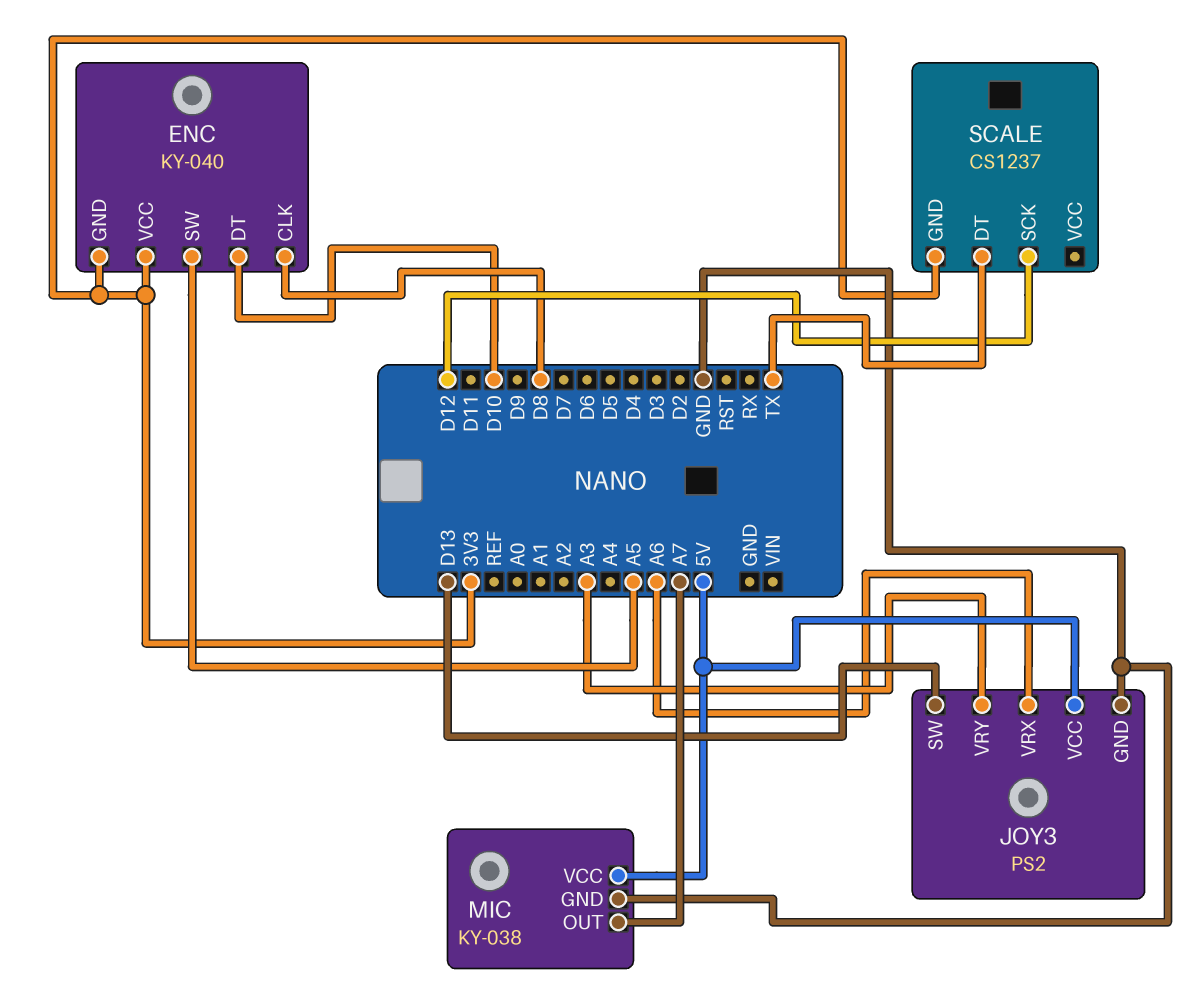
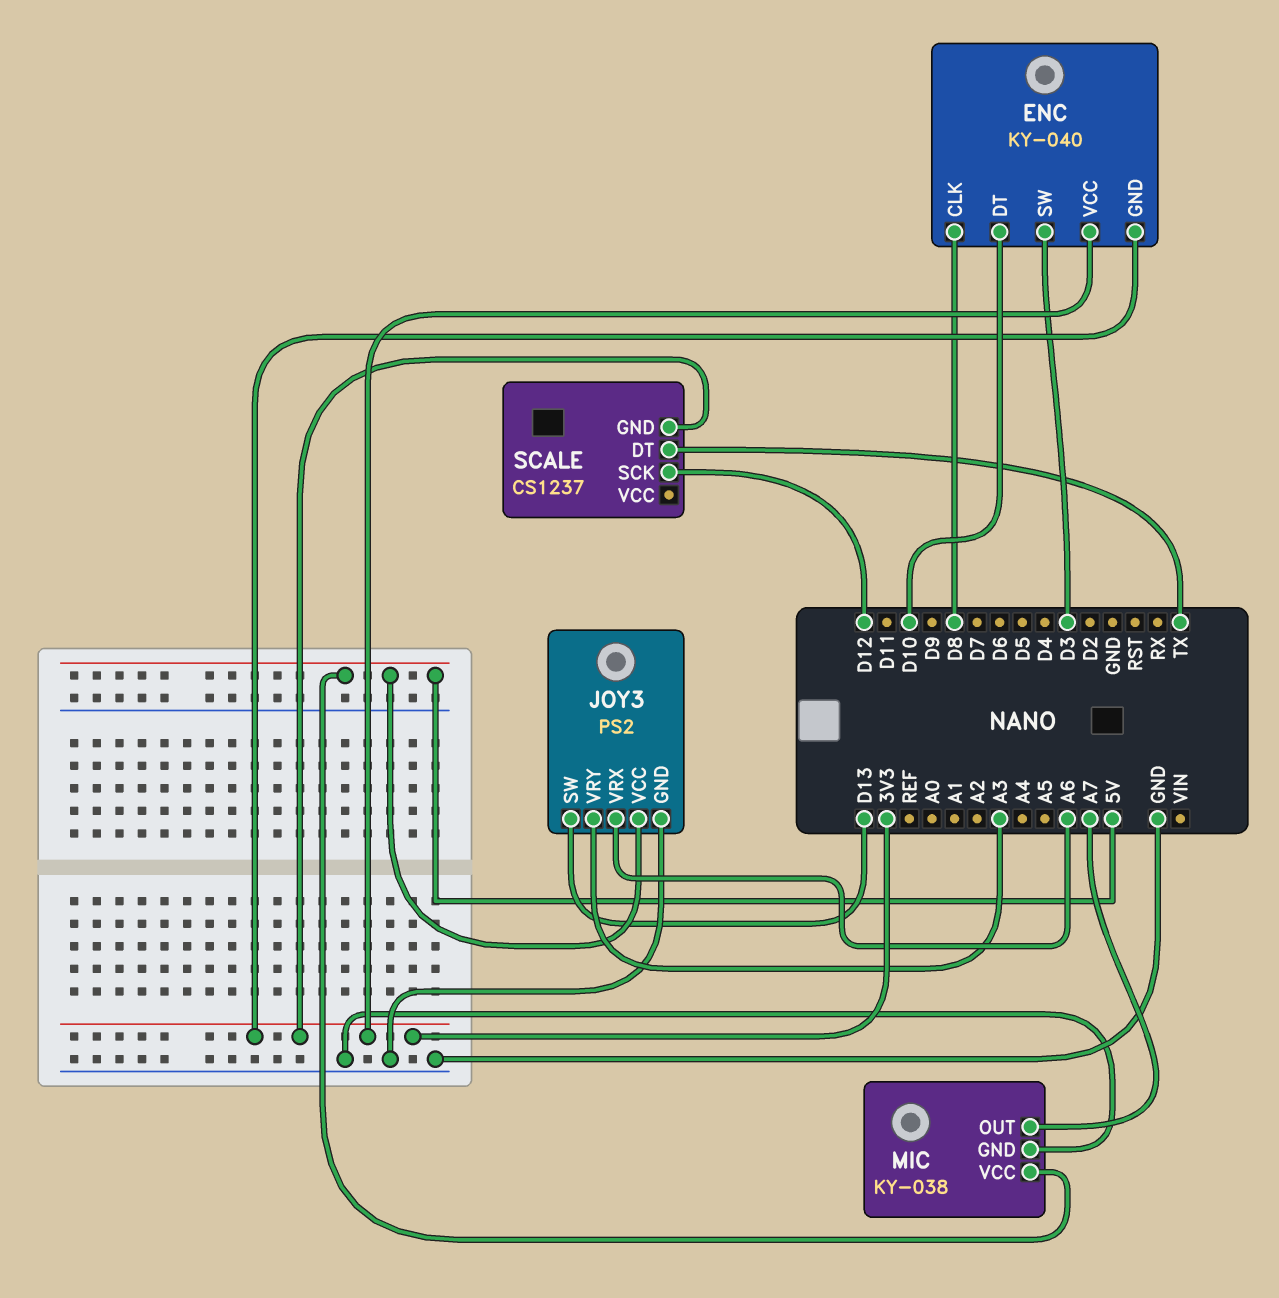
ENC pin SW: A5 -> D3

